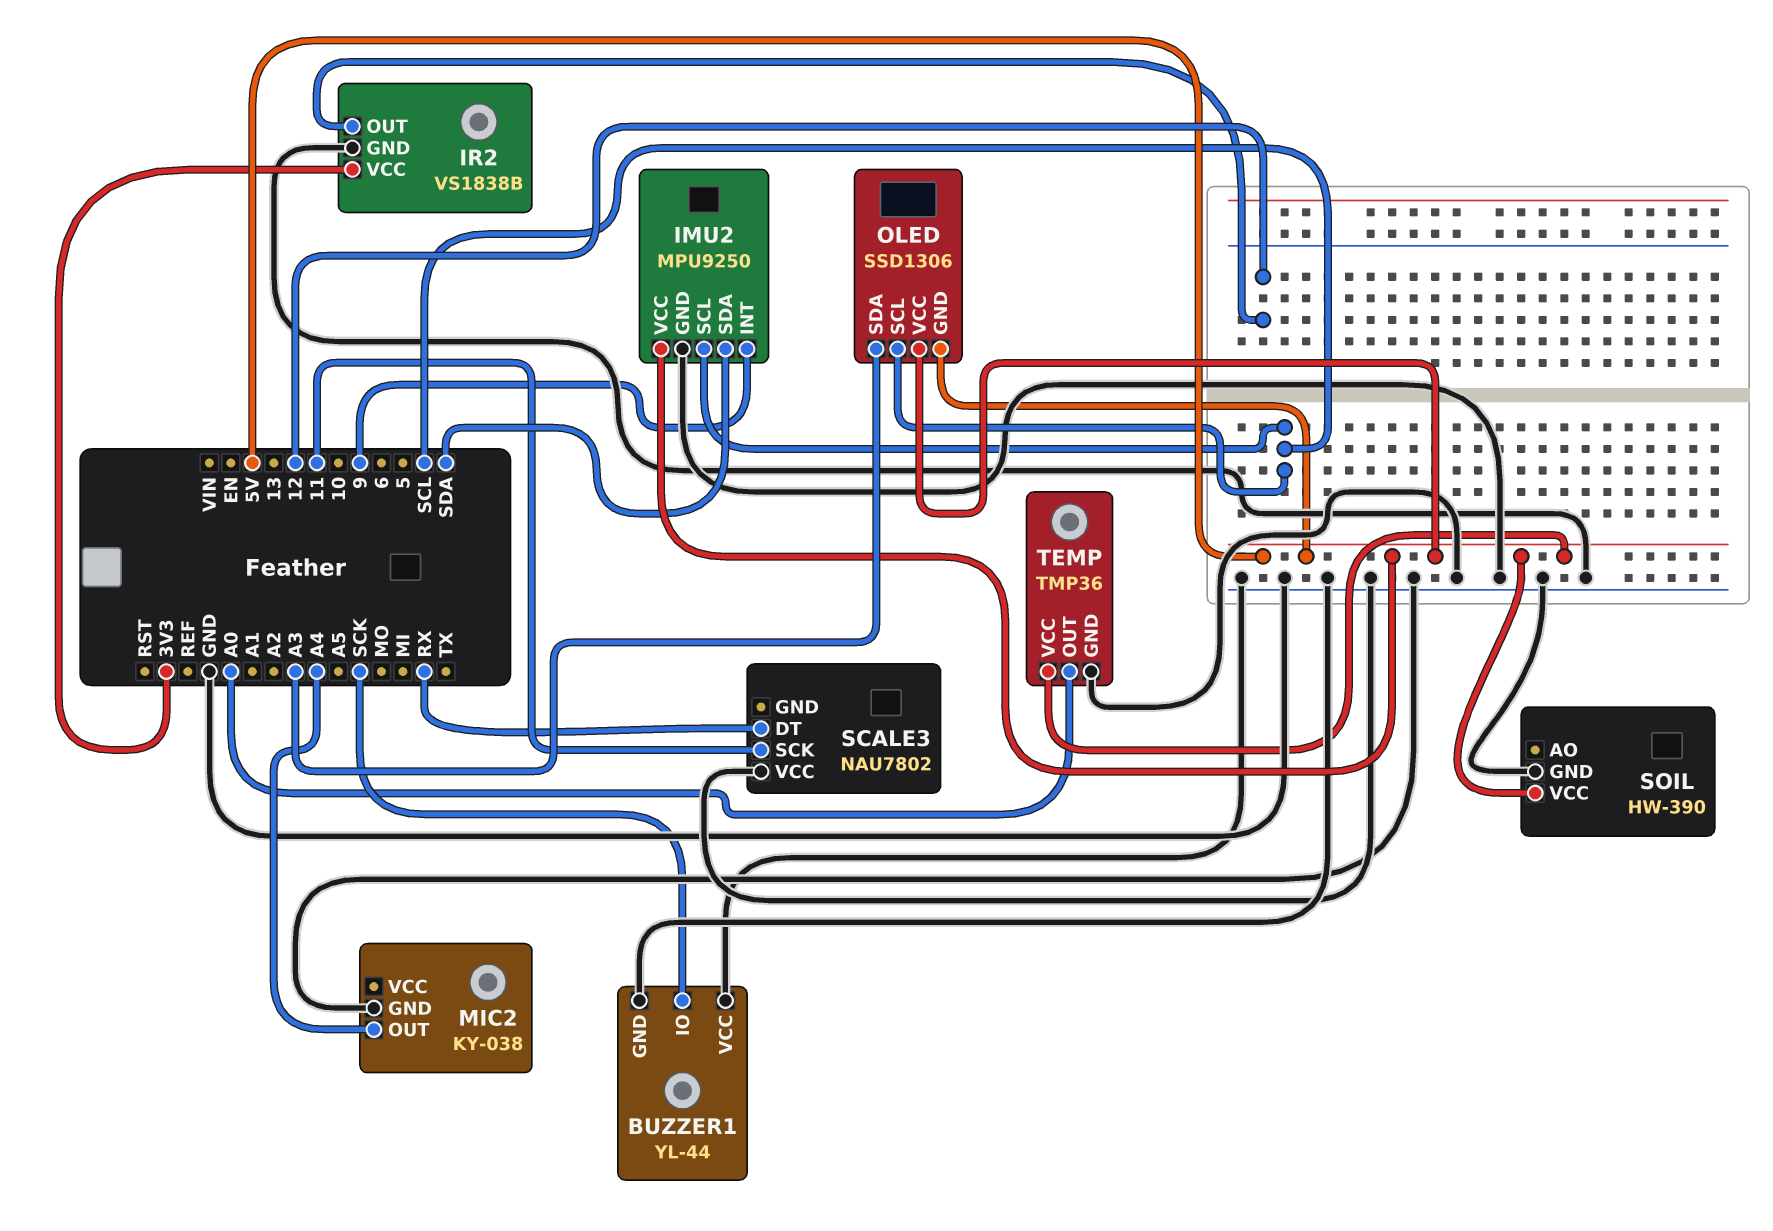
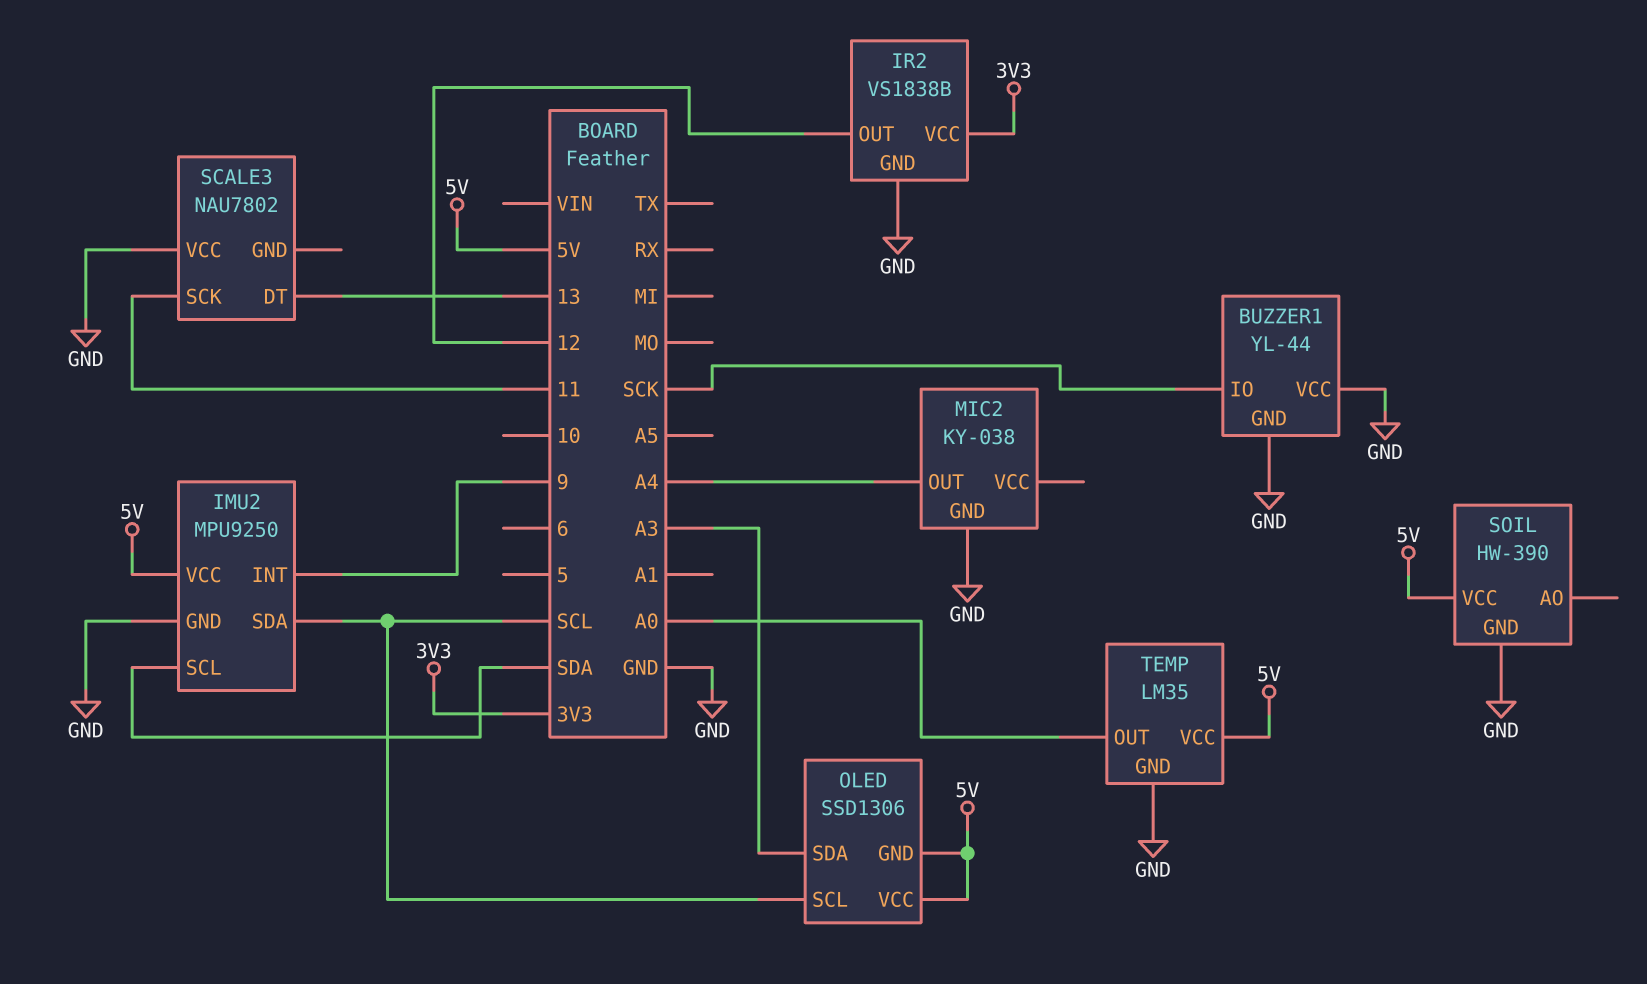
IMU2 pin SCL: SCL -> SDA
IMU2 pin SDA: SDA -> SCL
SCALE3 pin DT: RX -> 13
TEMP: TMP36 -> LM35

